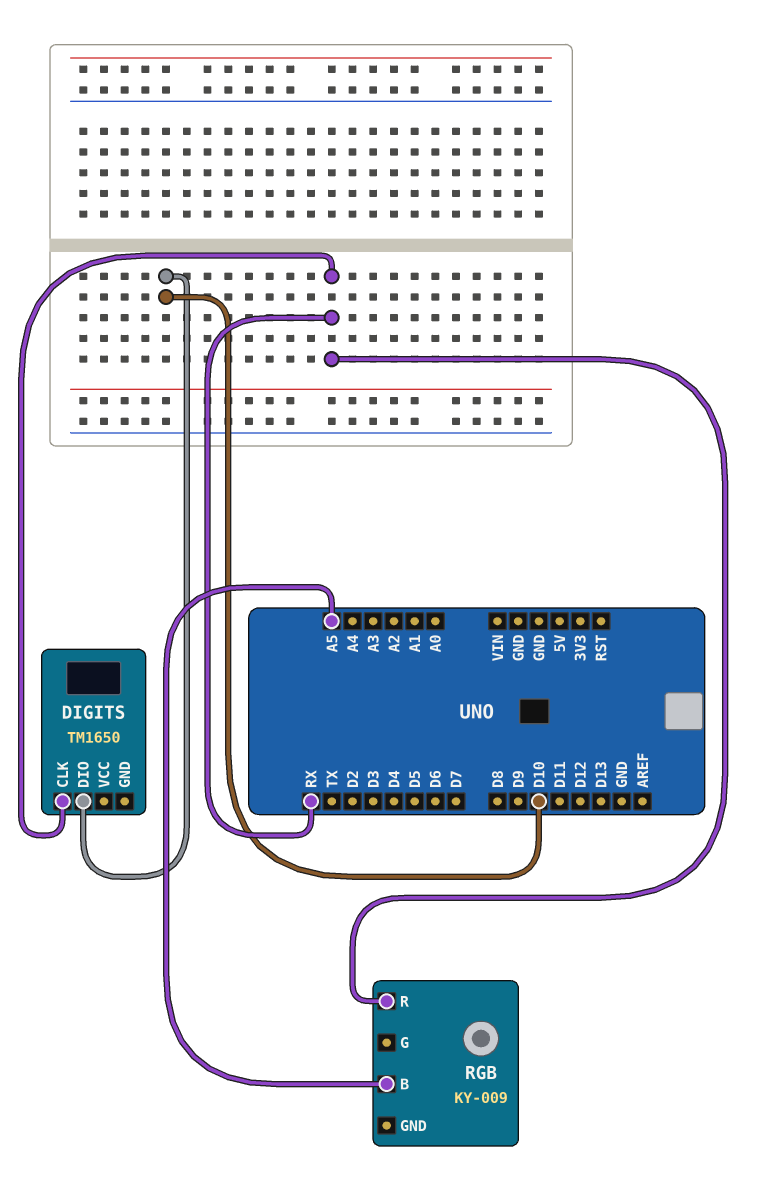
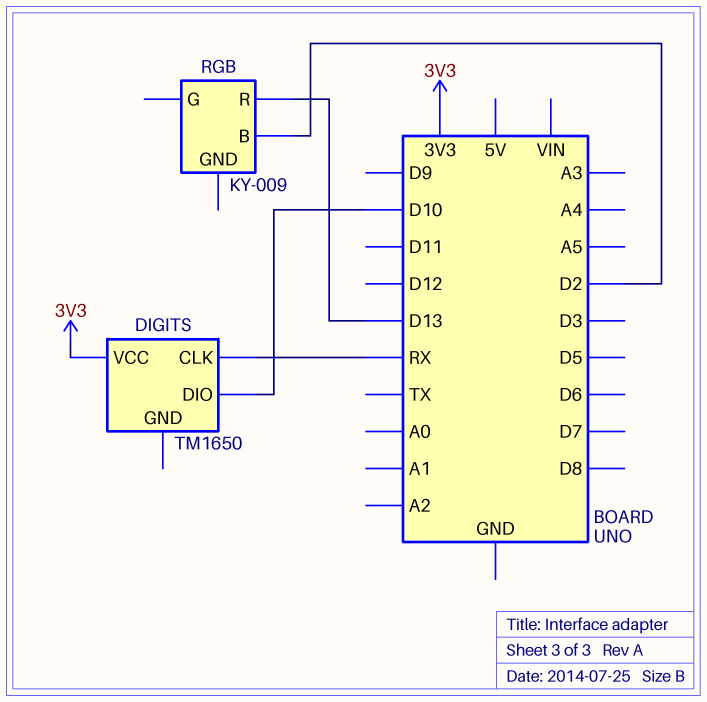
DIGITS pin VCC: none -> 3V3
RGB pin B: A5 -> D2
RGB pin R: RX -> D13

